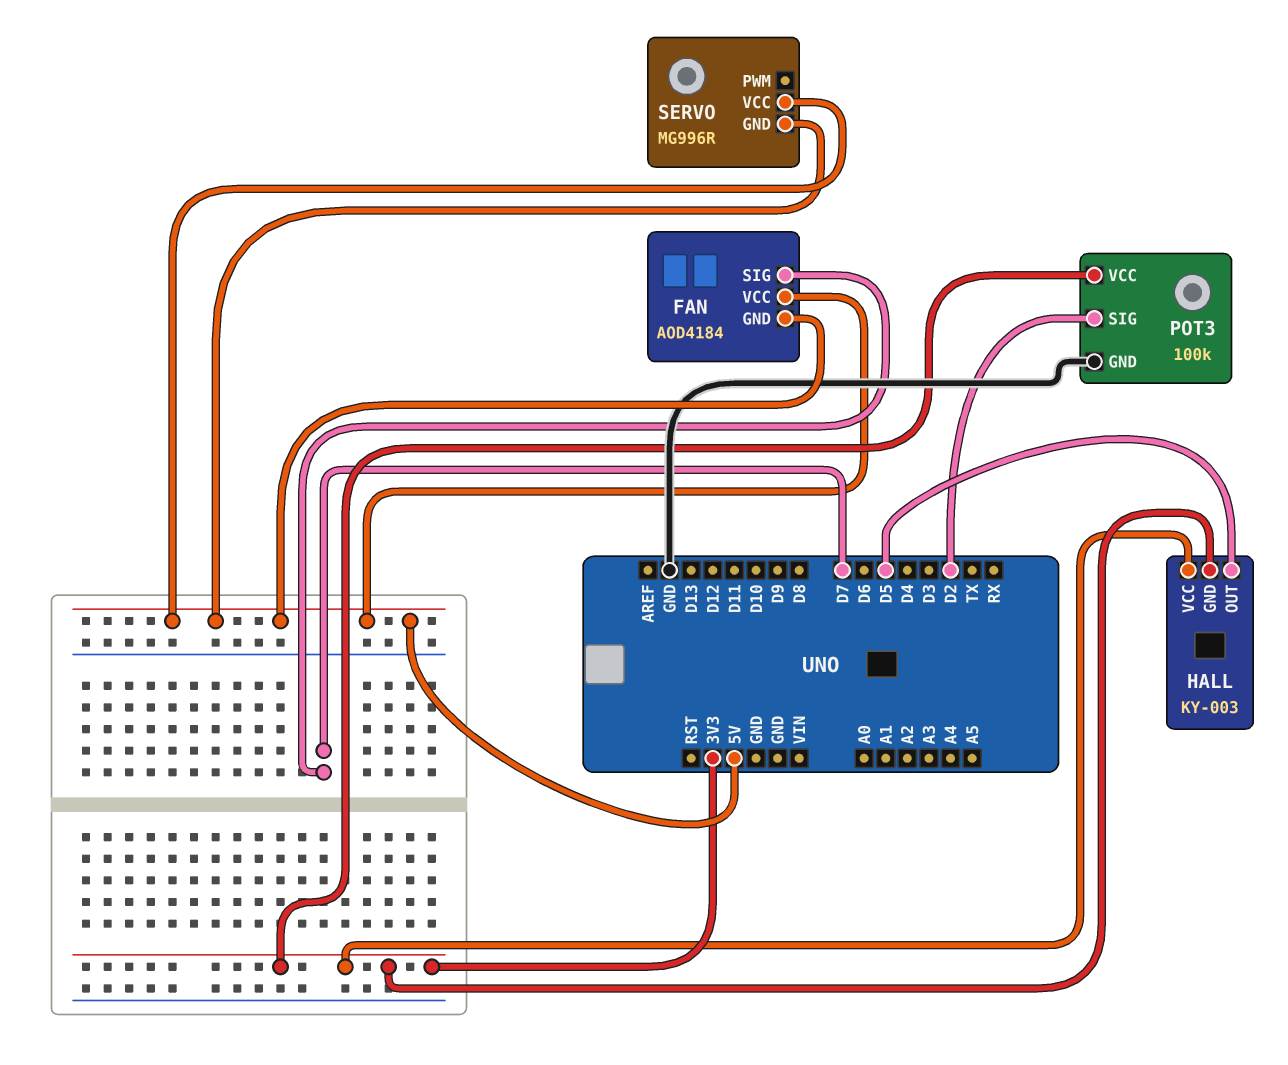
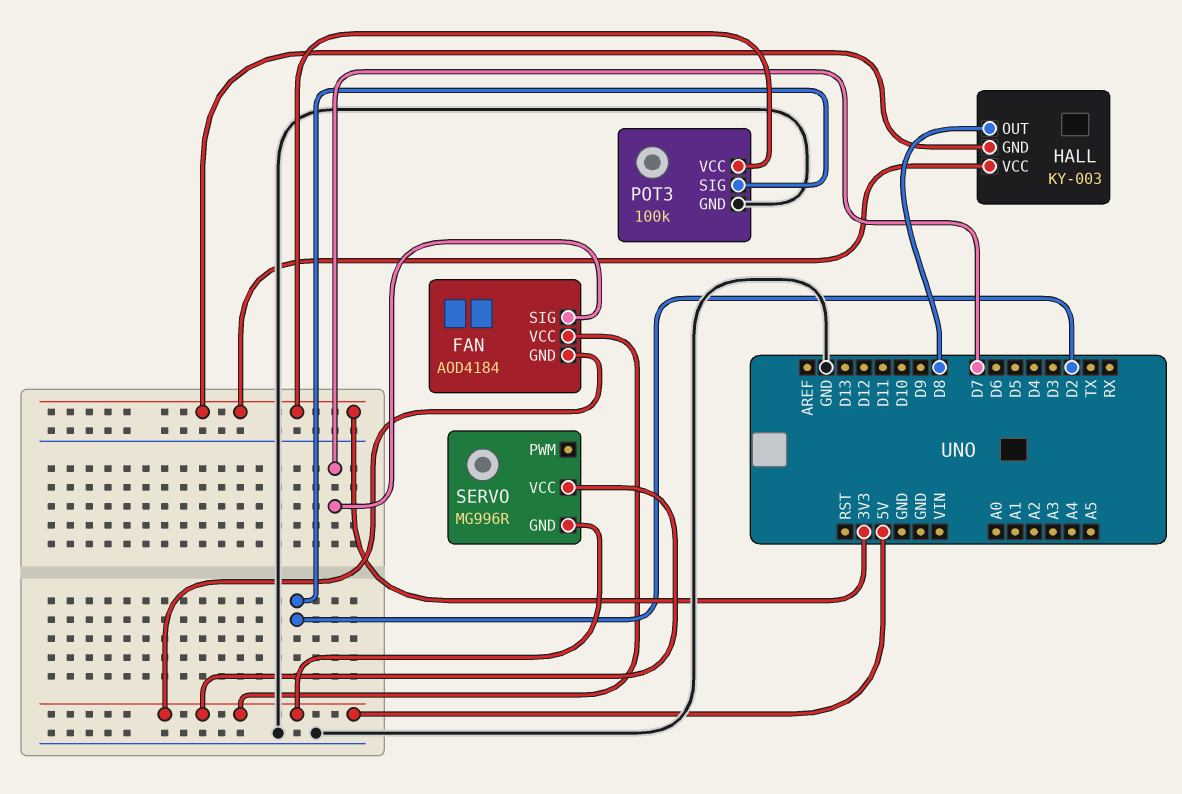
HALL pin OUT: D5 -> D8

